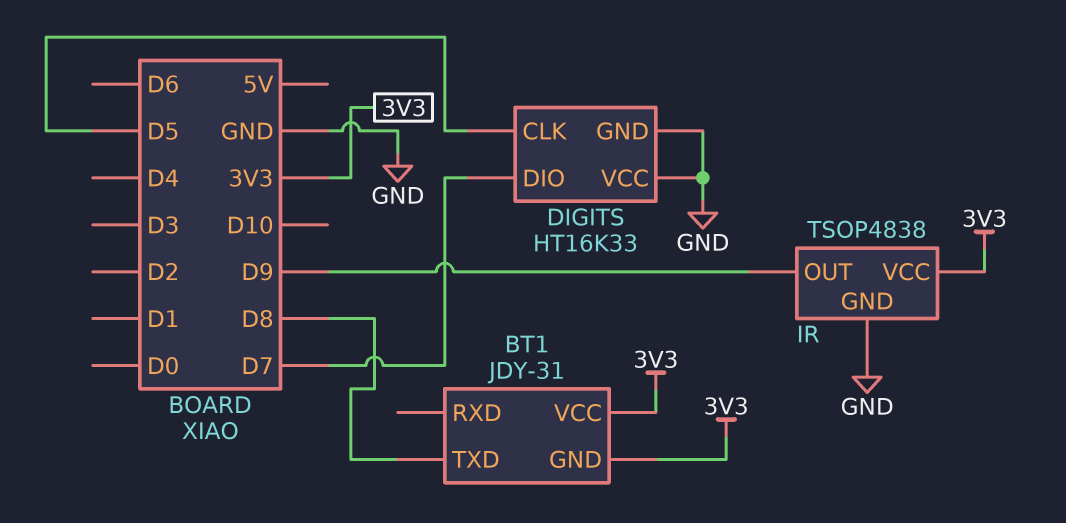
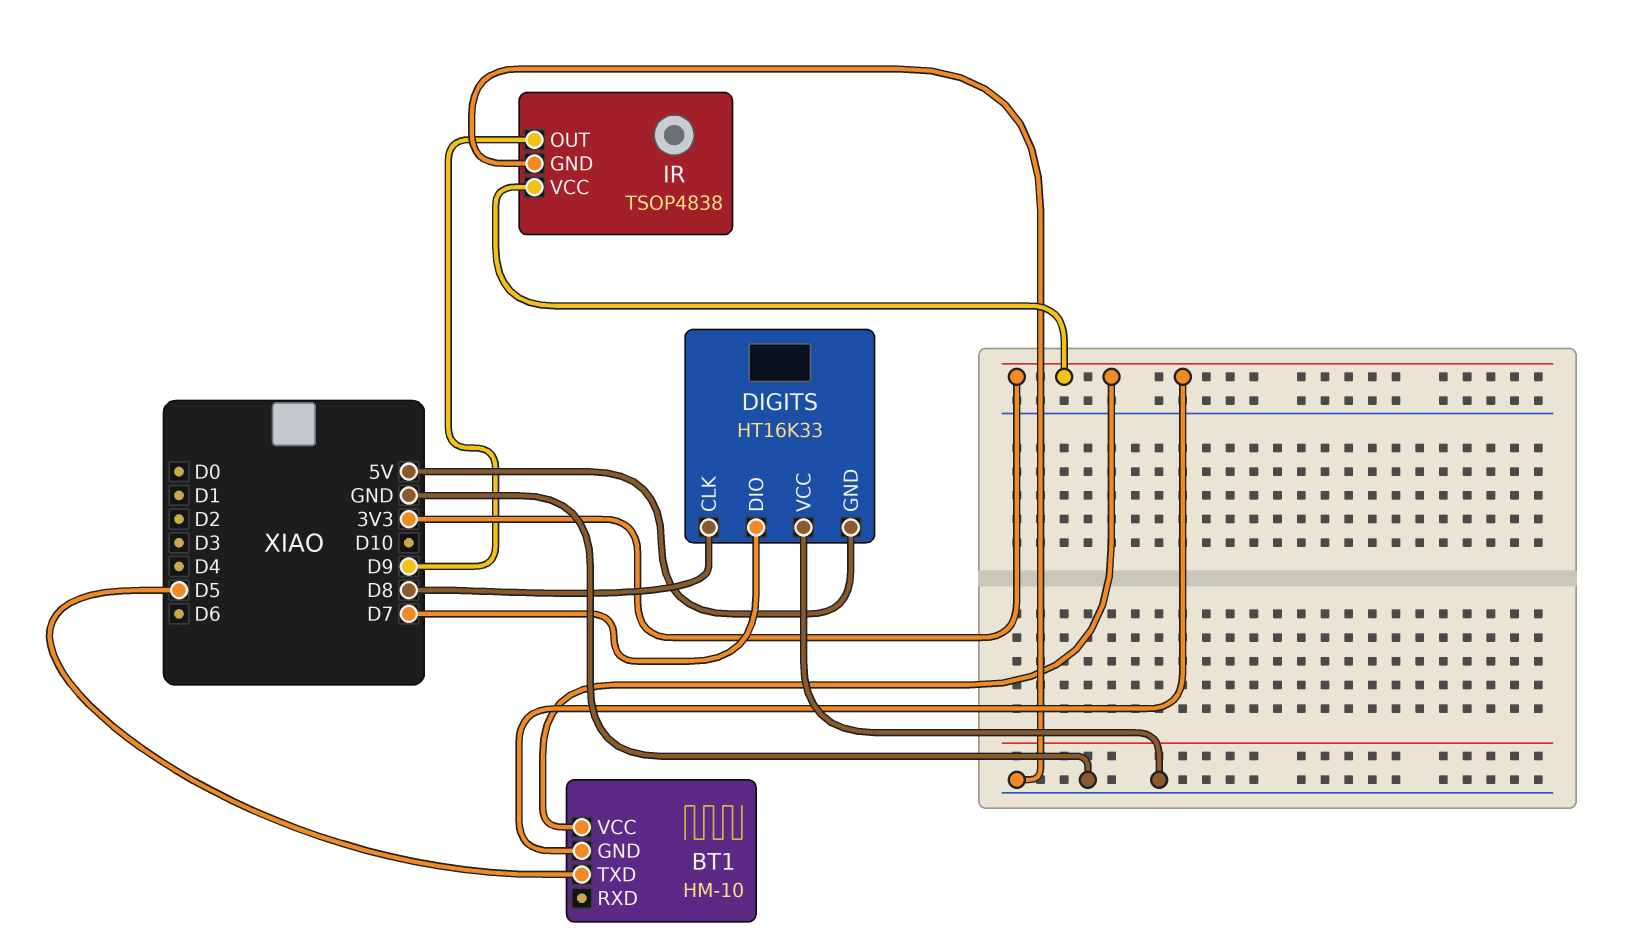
BT1: JDY-31 -> HM-10
BT1 pin TXD: D8 -> D5
DIGITS pin CLK: D5 -> D8
DIGITS pin GND: GND -> 5V

